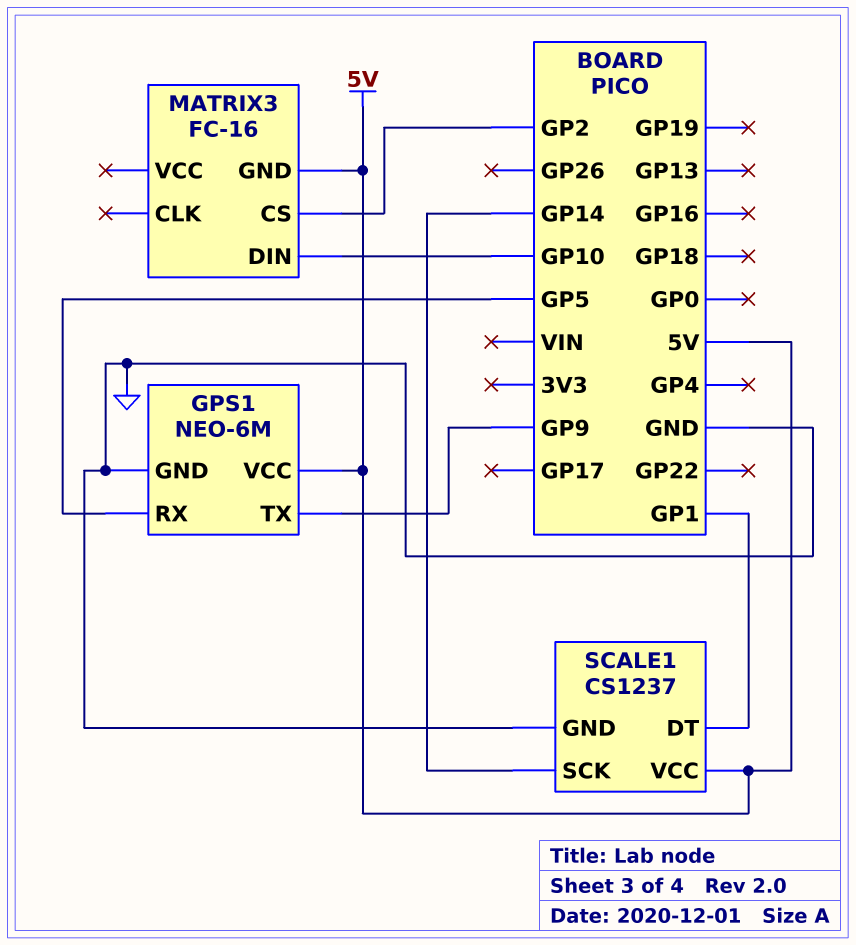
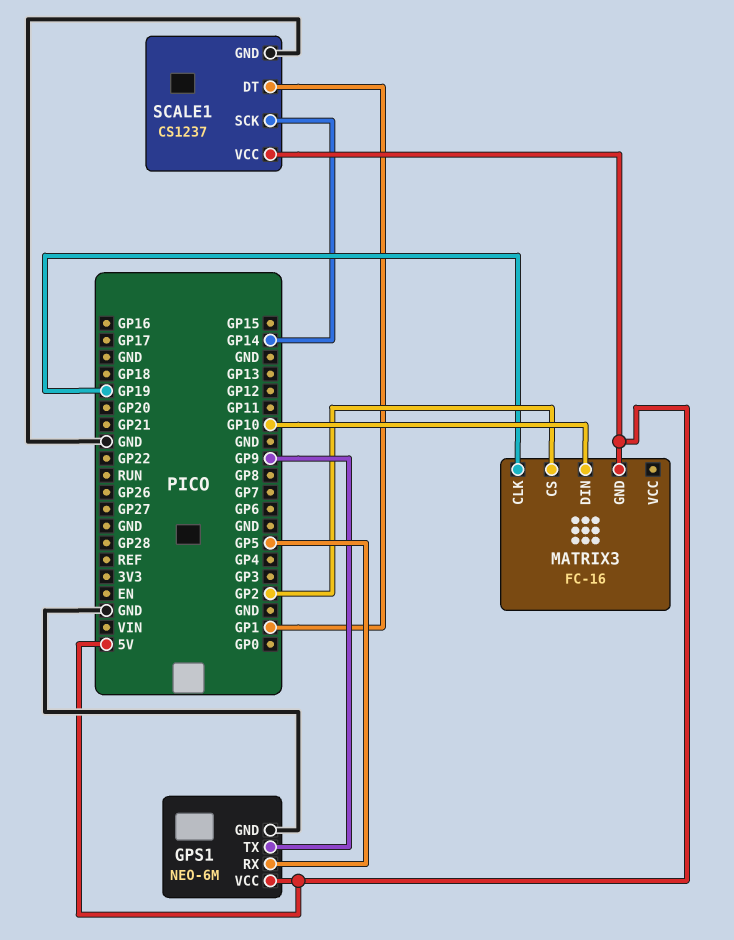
MATRIX3 pin CLK: none -> GP19

